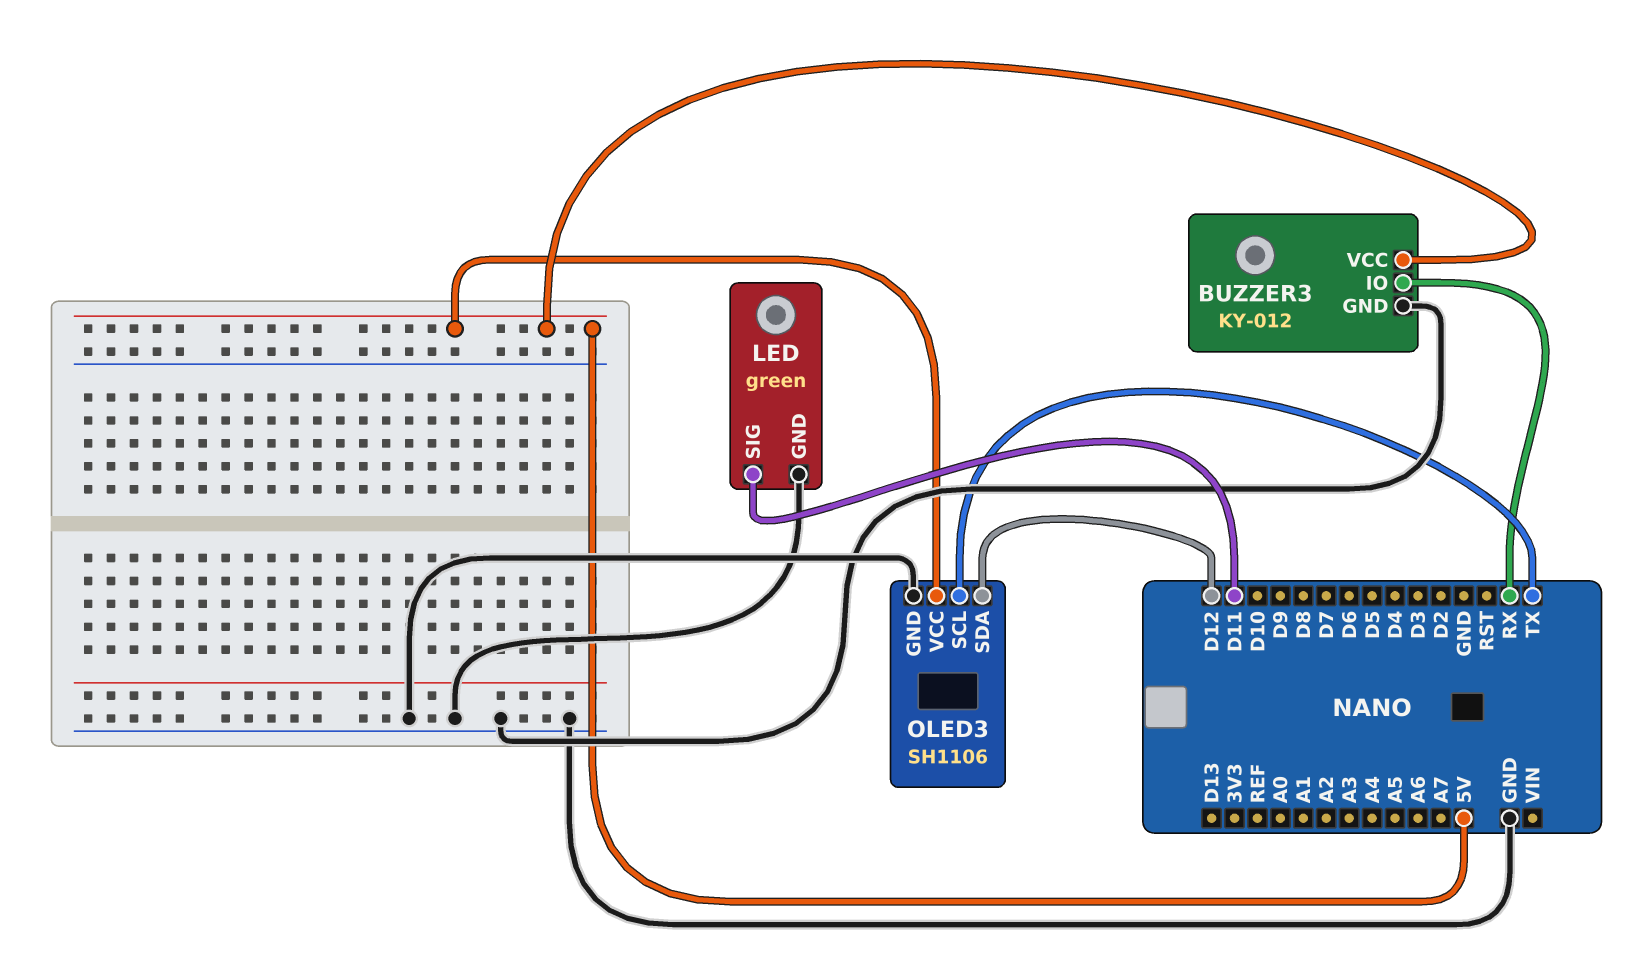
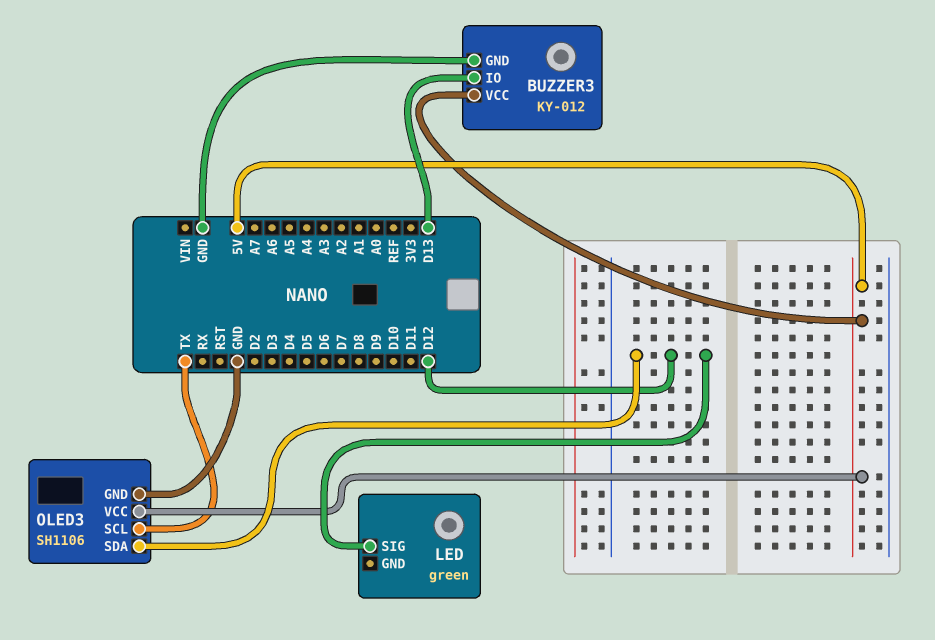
BUZZER3 pin IO: RX -> D13
LED pin GND: GND -> none
LED pin SIG: D11 -> D12

